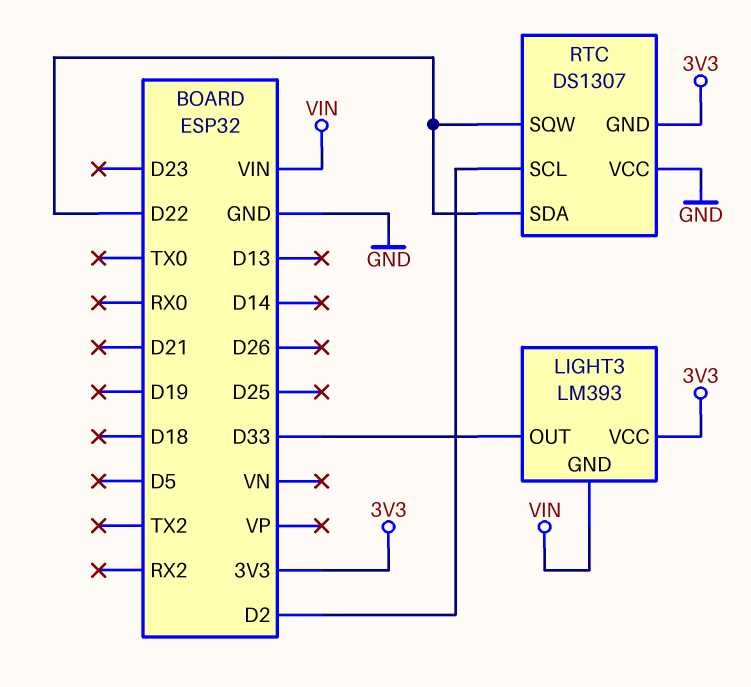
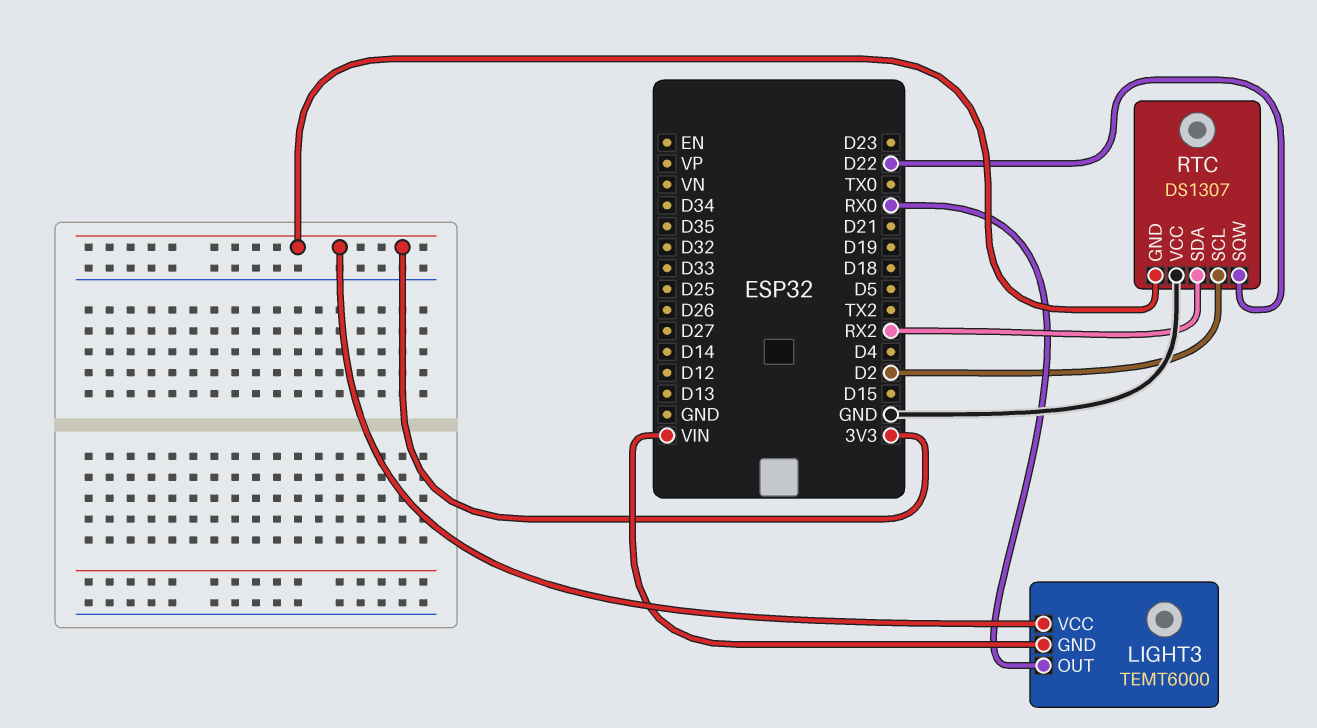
LIGHT3: LM393 -> TEMT6000
LIGHT3 pin OUT: D33 -> RX0
RTC pin SDA: D22 -> RX2

